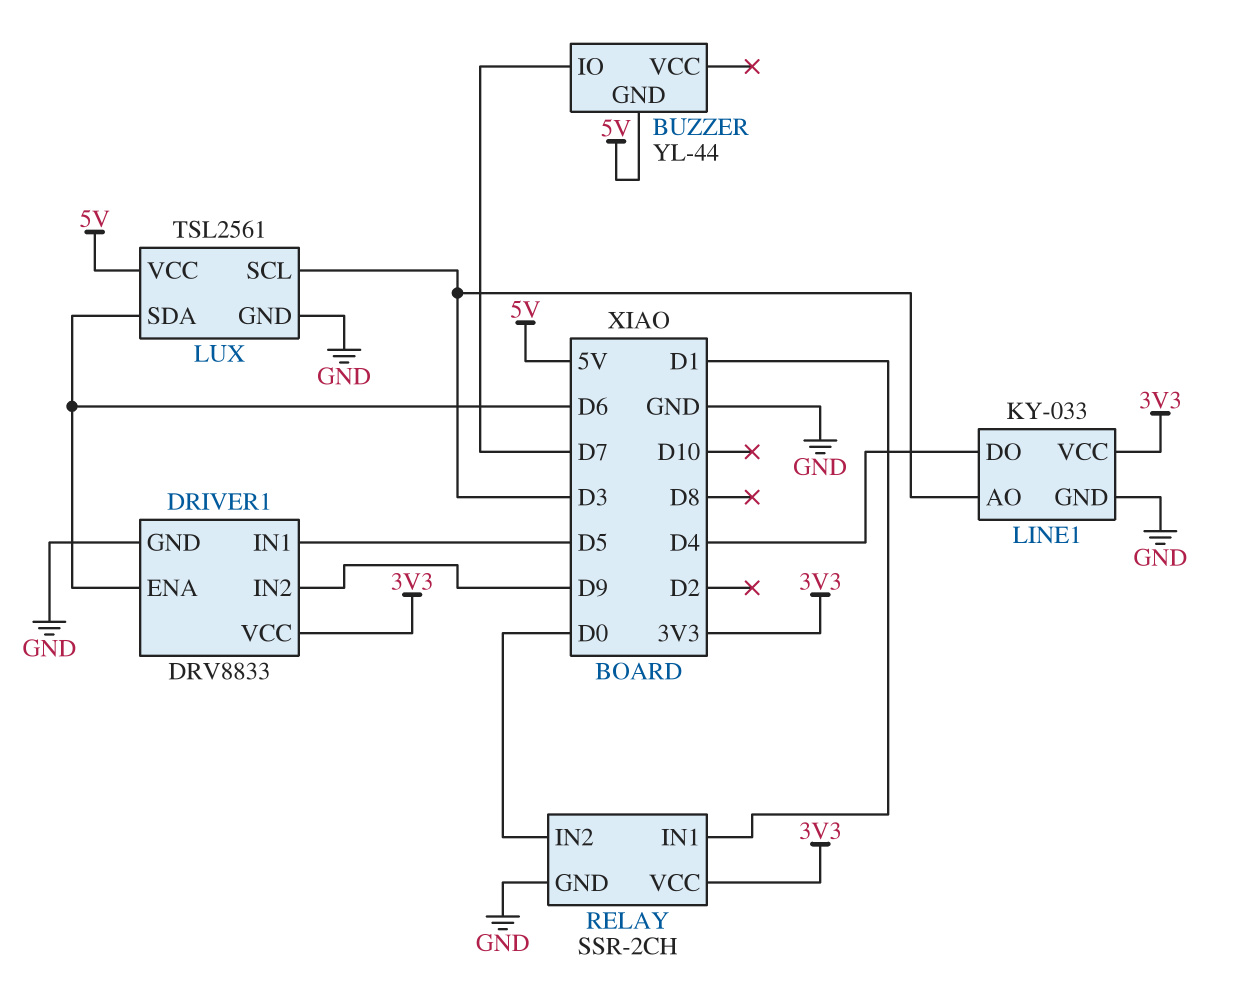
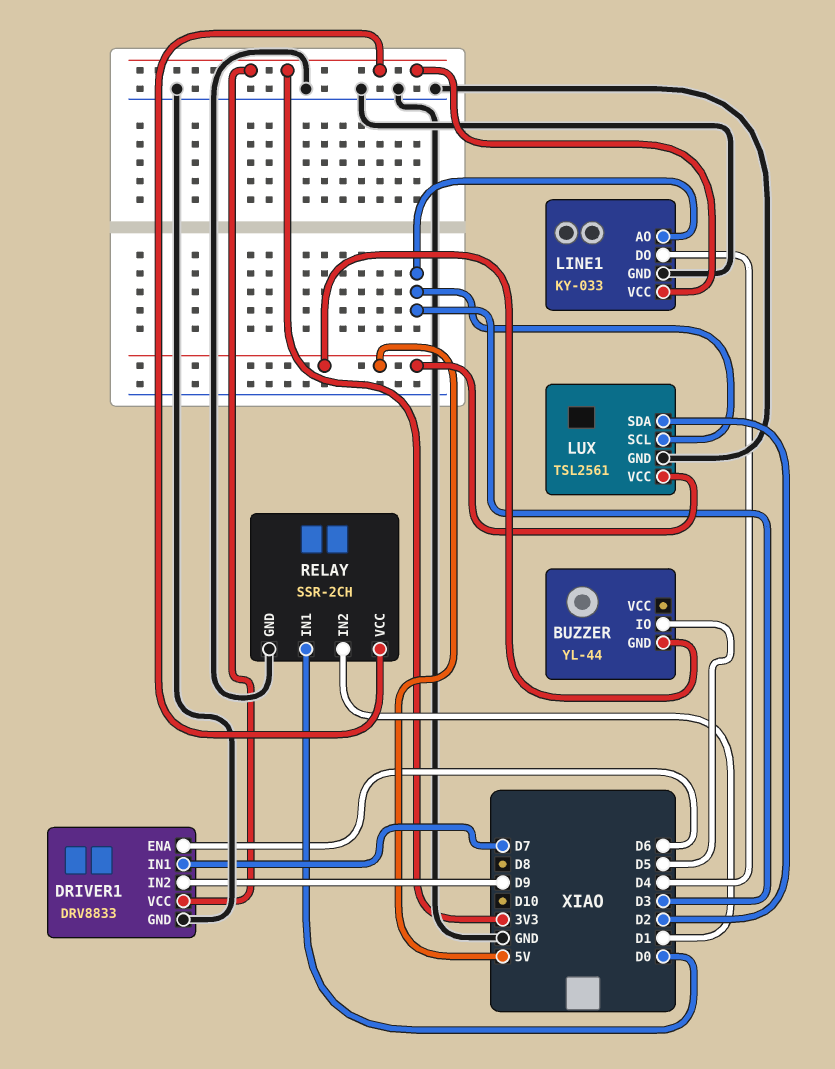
BUZZER pin IO: D7 -> D5
DRIVER1 pin IN1: D5 -> D7
LUX pin SDA: D6 -> D2
RELAY pin IN1: D1 -> D0
RELAY pin IN2: D0 -> D1

